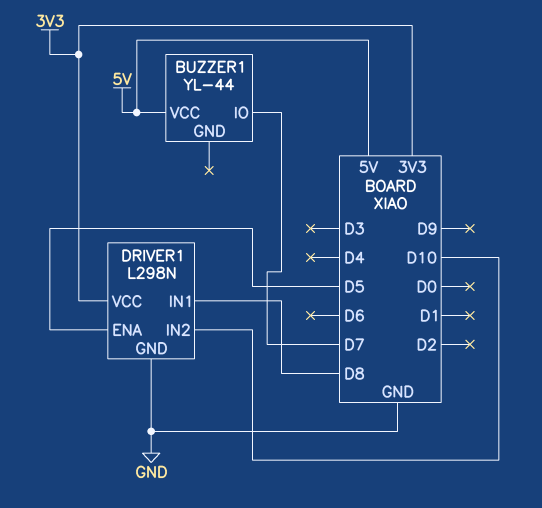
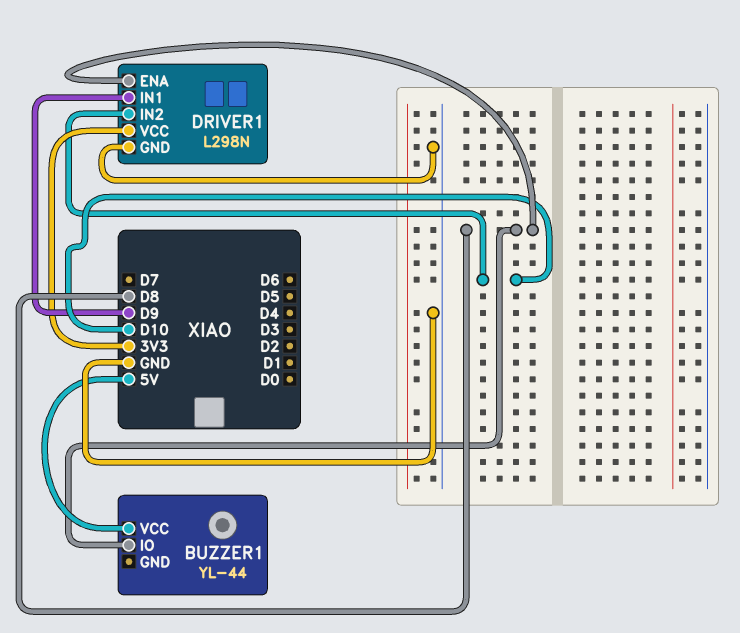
BUZZER1 pin IO: D7 -> D8
DRIVER1 pin ENA: D5 -> D8
DRIVER1 pin IN1: D8 -> D9

